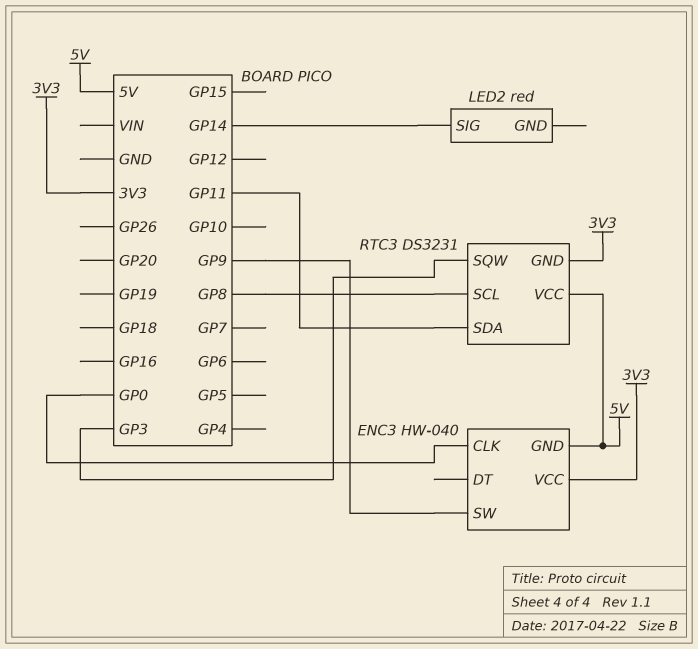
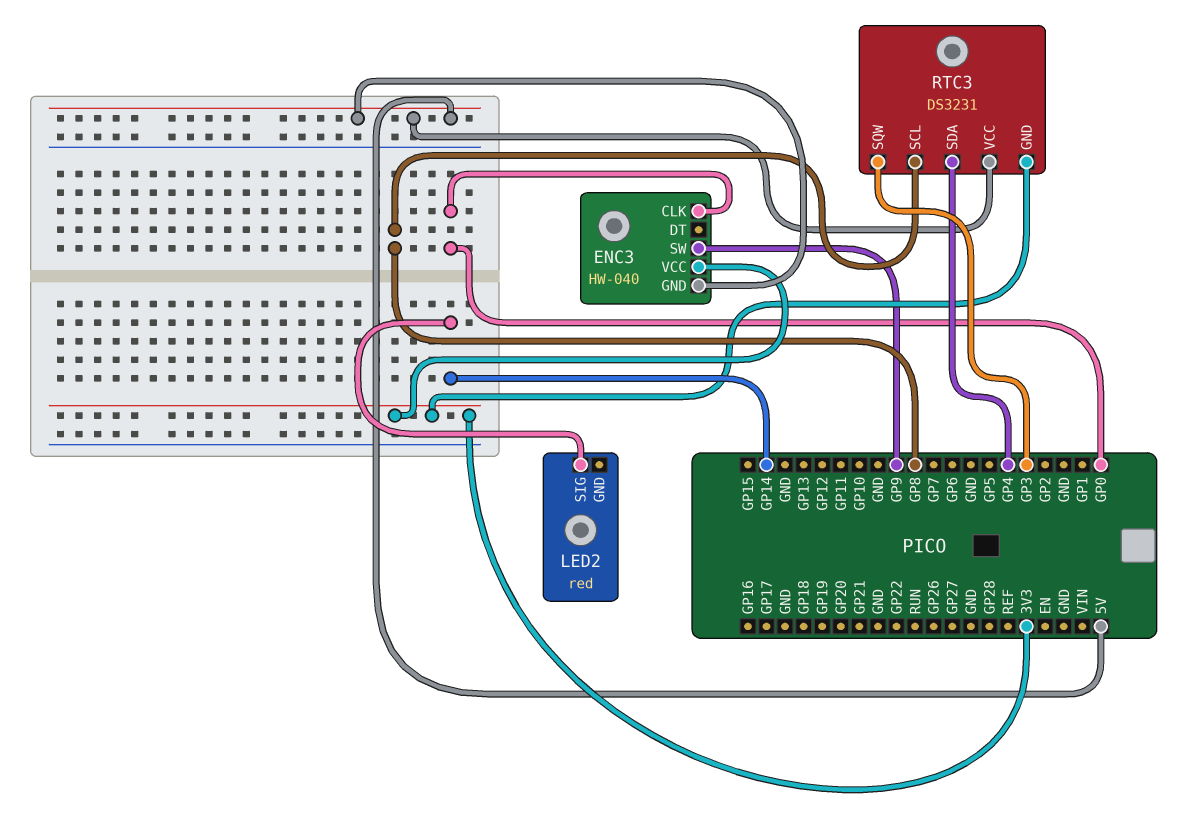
RTC3 pin SDA: GP11 -> GP4

